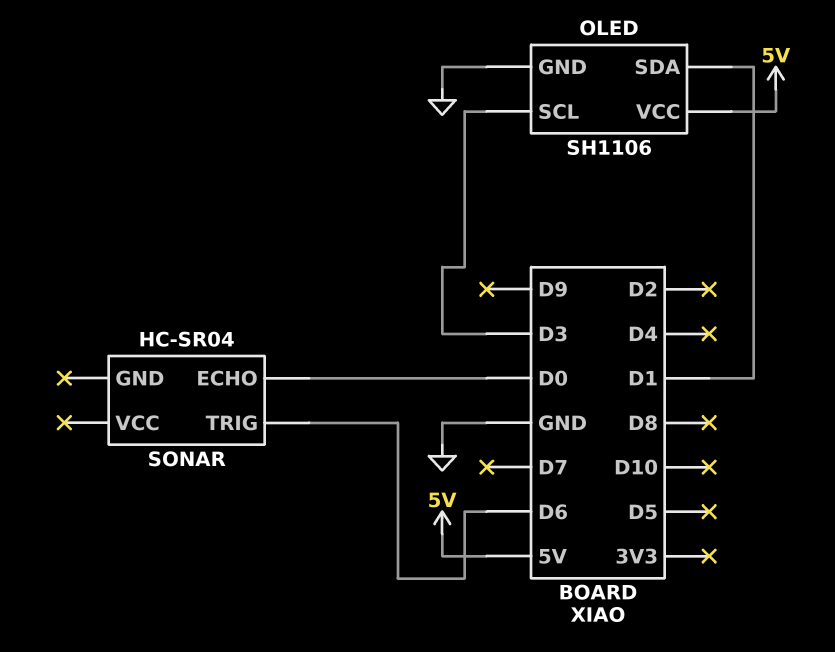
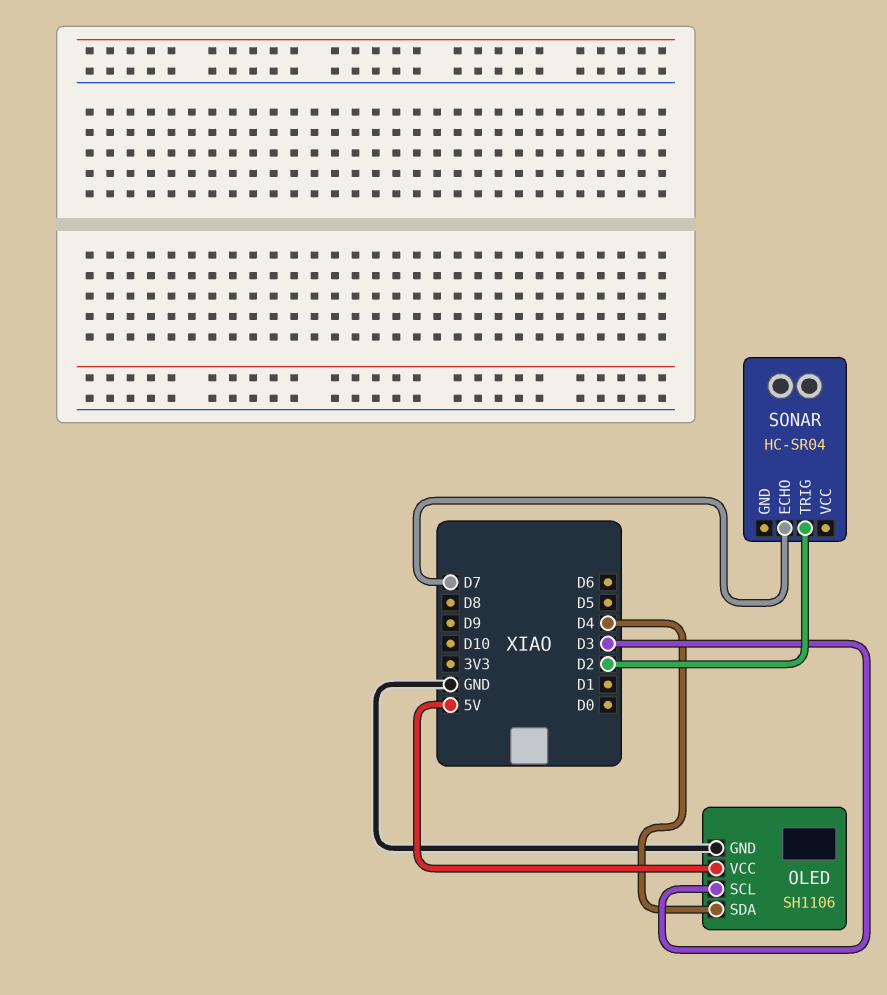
OLED pin SDA: D1 -> D4
SONAR pin ECHO: D0 -> D7
SONAR pin TRIG: D6 -> D2

